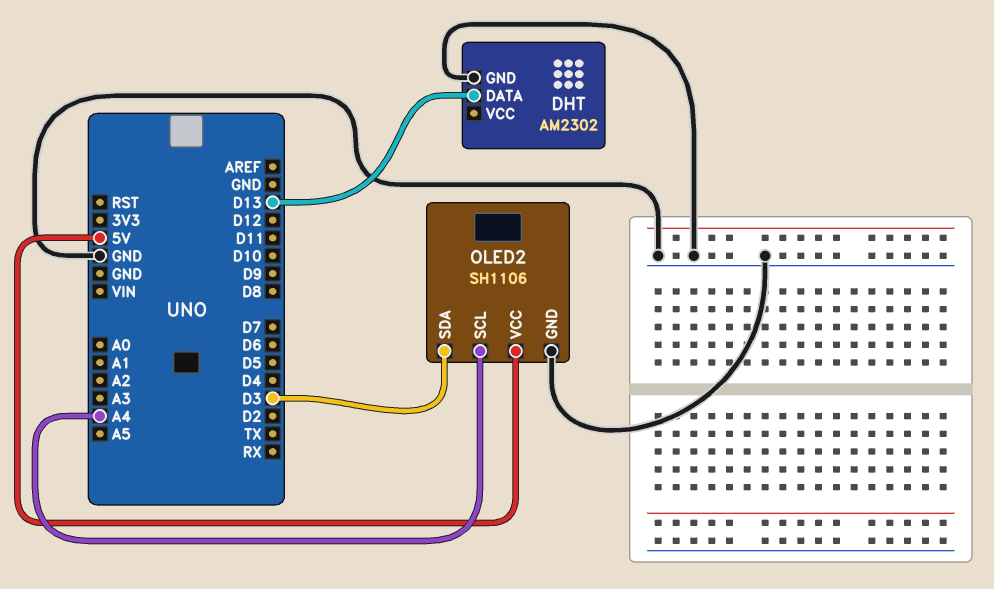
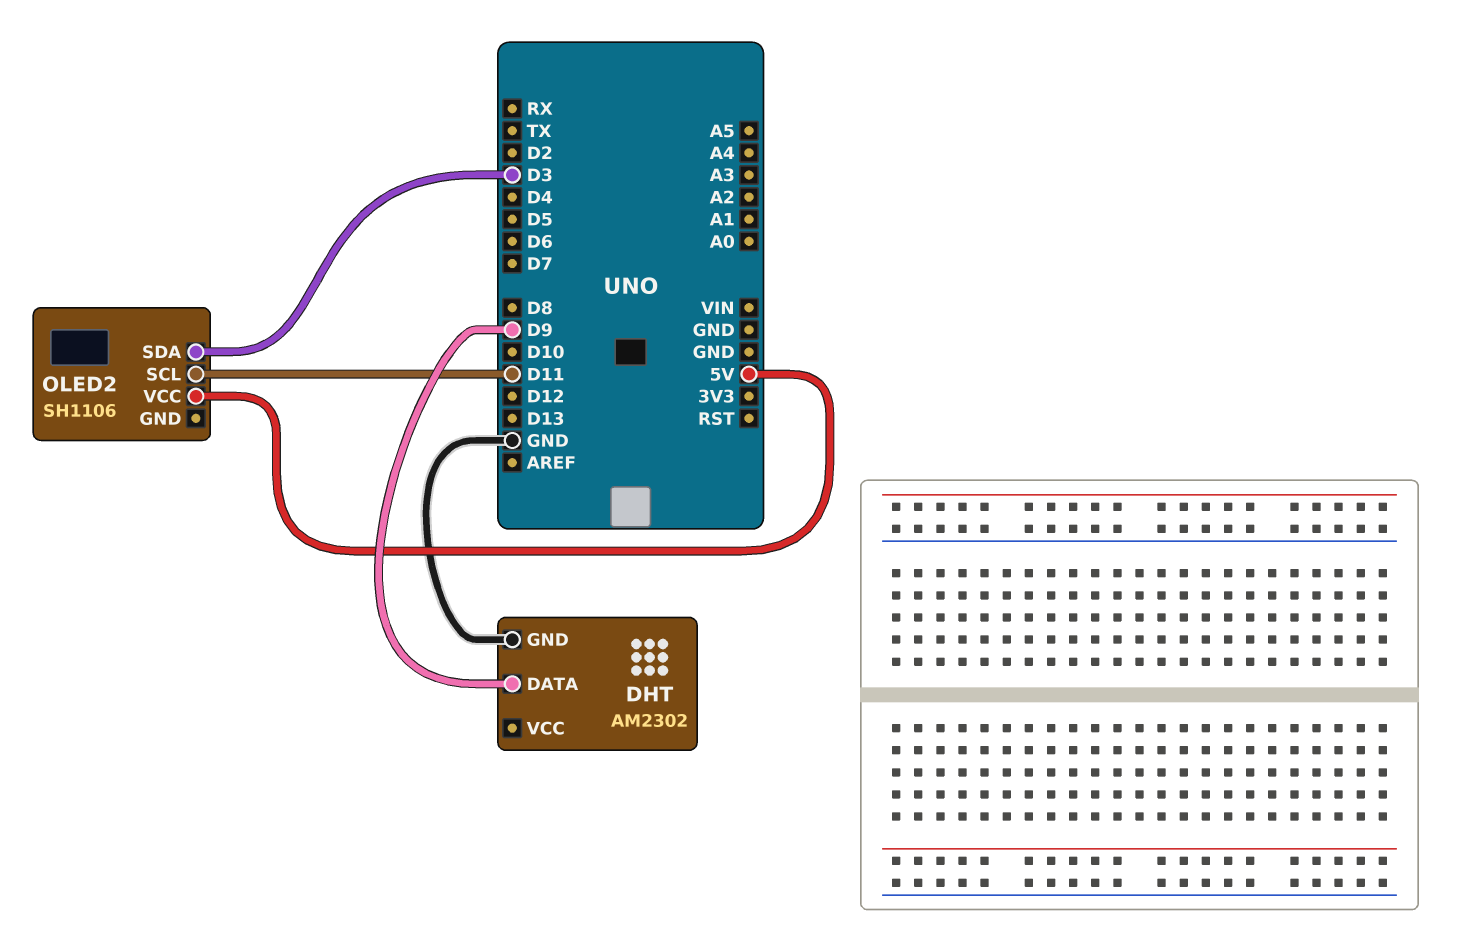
DHT pin DATA: D13 -> D9
OLED2 pin GND: GND -> none
OLED2 pin SCL: A4 -> D11

